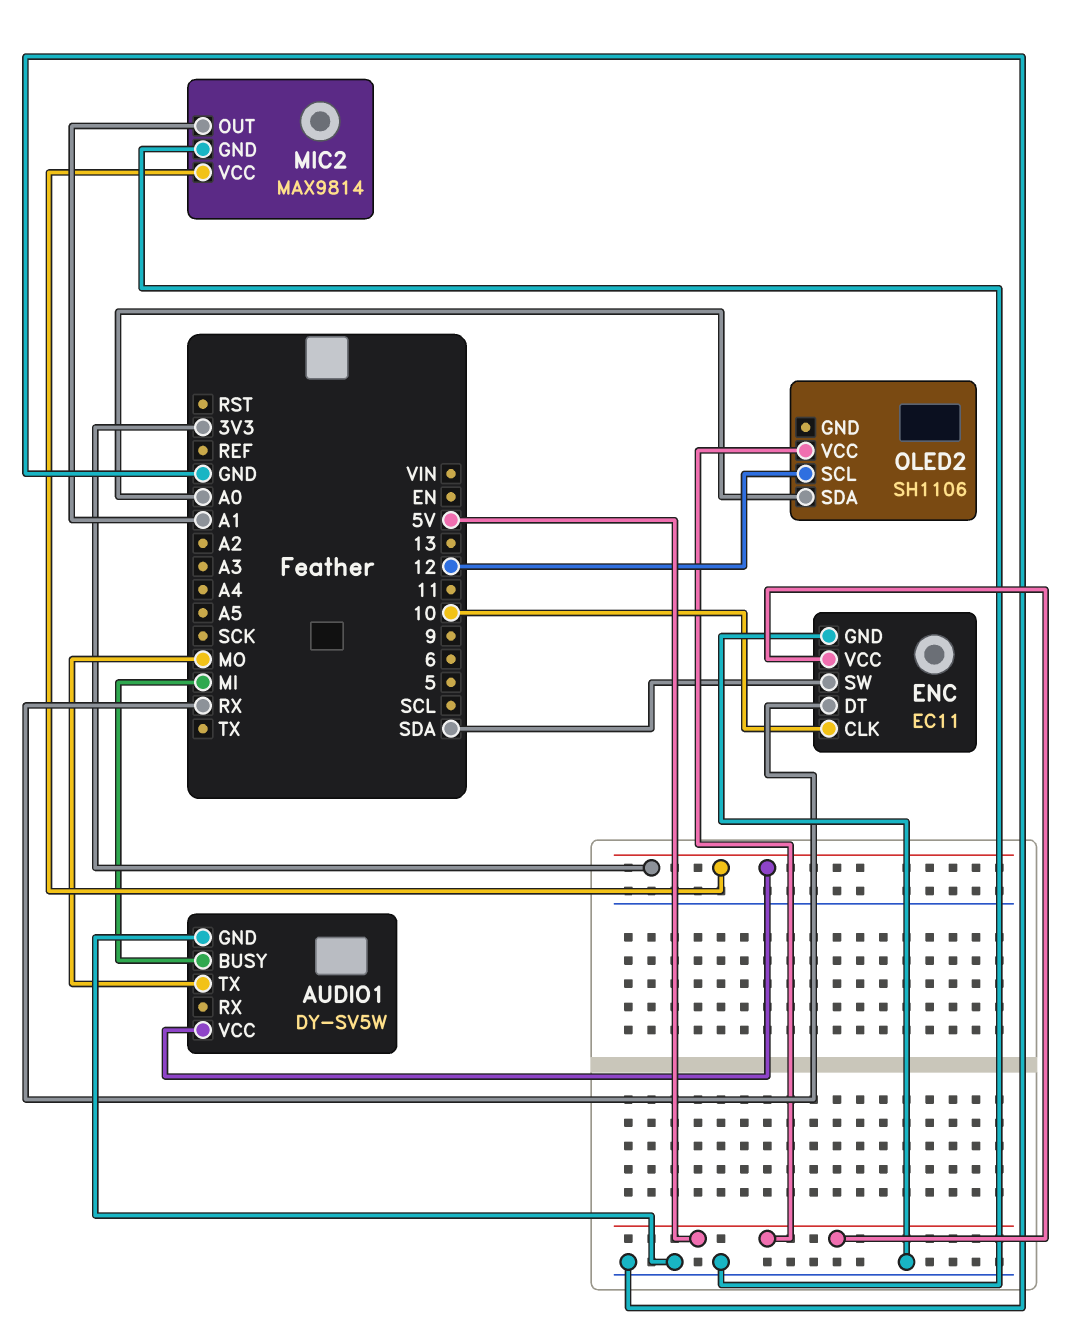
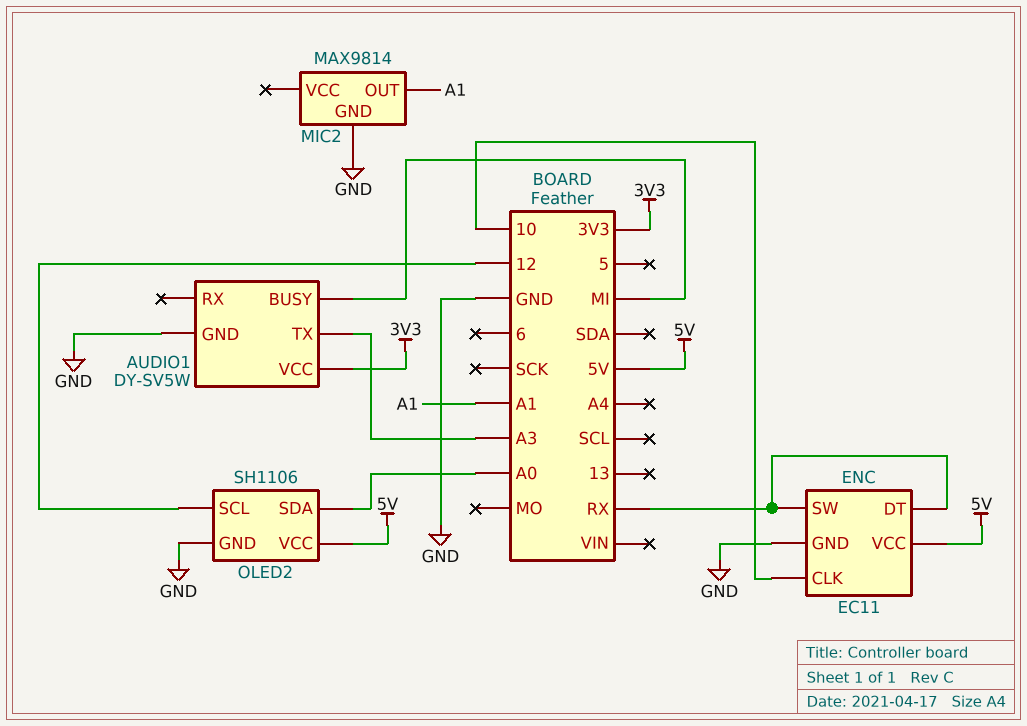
AUDIO1 pin TX: MO -> A3
ENC pin SW: SDA -> RX
MIC2 pin VCC: 3V3 -> none
OLED2 pin GND: none -> GND

